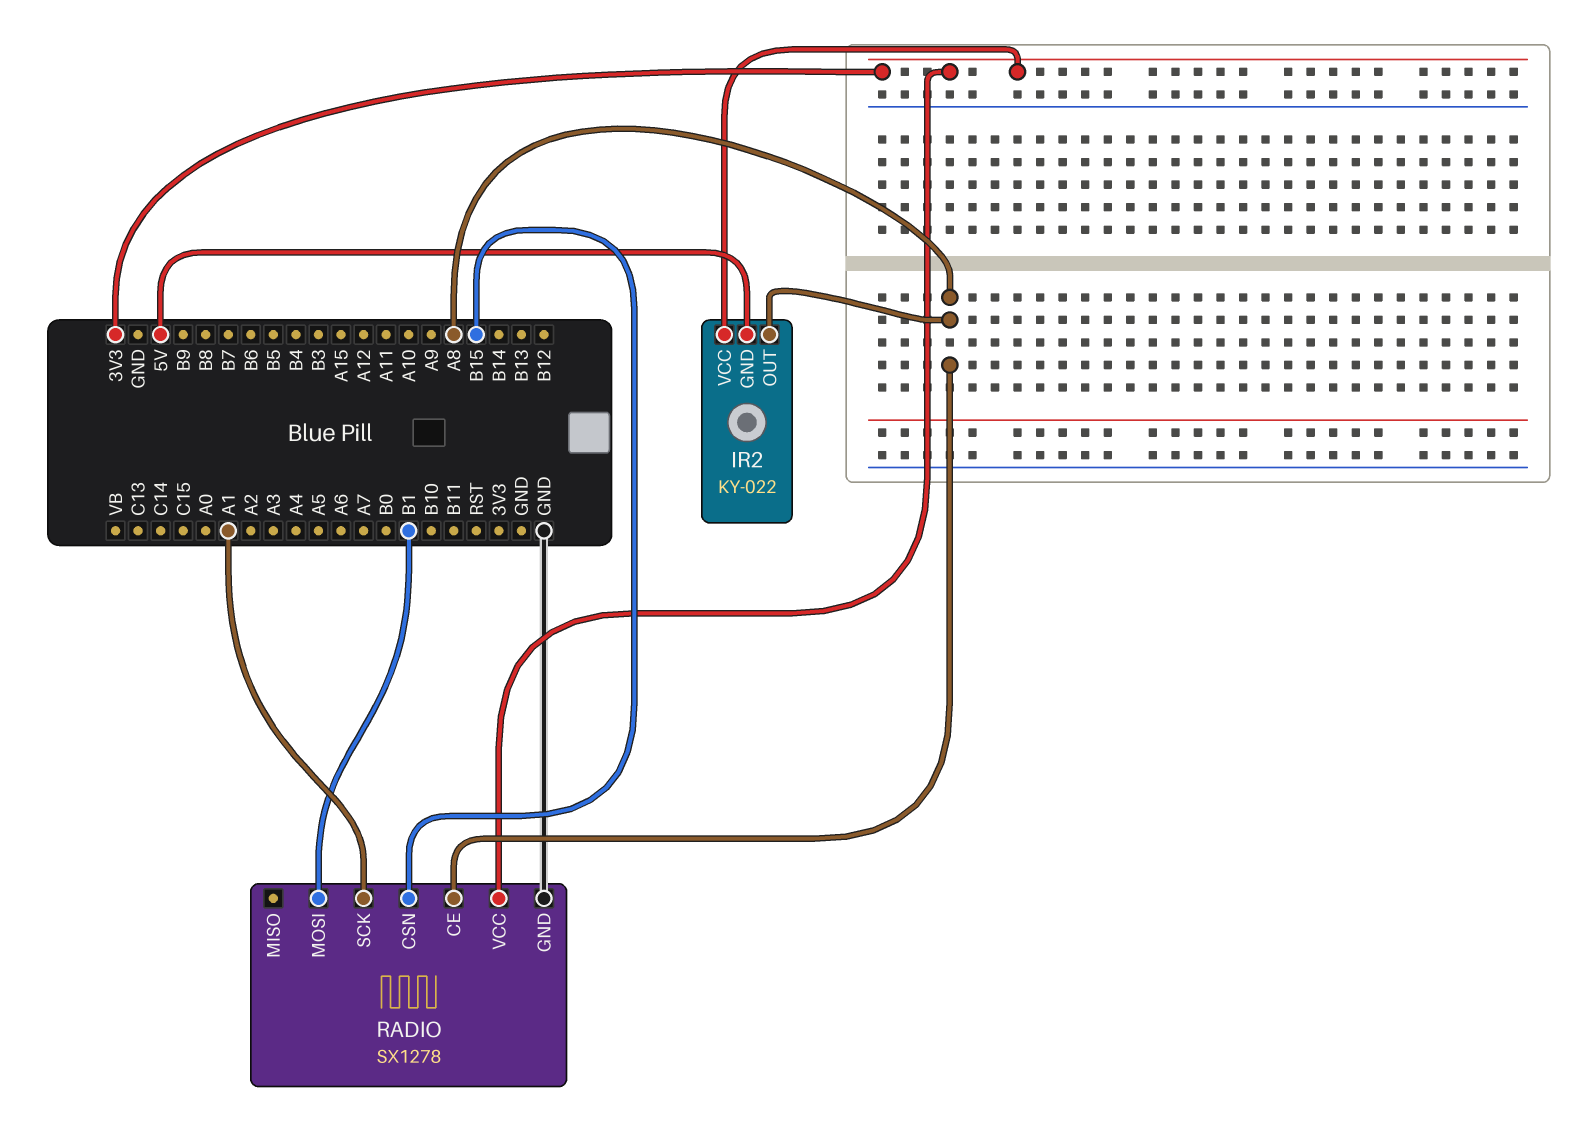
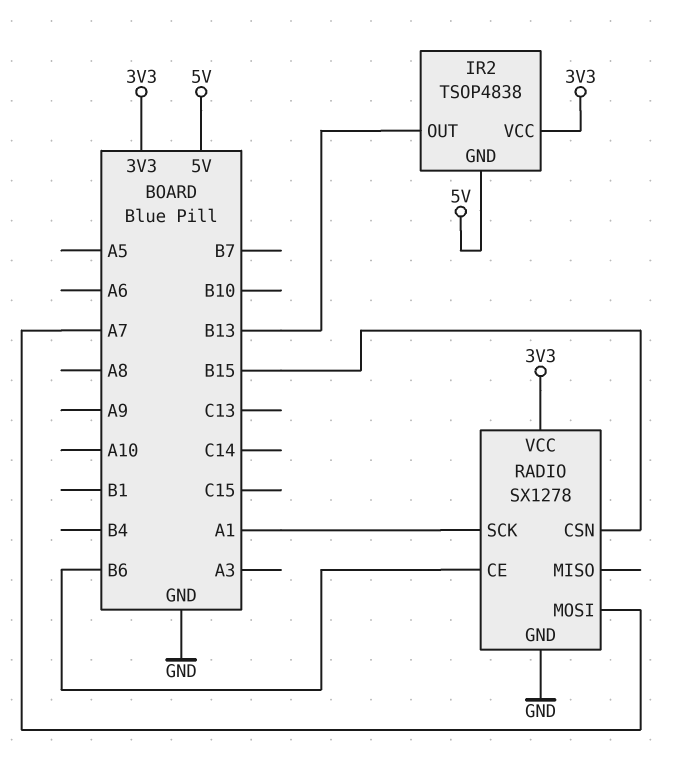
IR2: KY-022 -> TSOP4838
IR2 pin OUT: A8 -> B13
RADIO pin CE: A8 -> B6
RADIO pin MOSI: B1 -> A7

